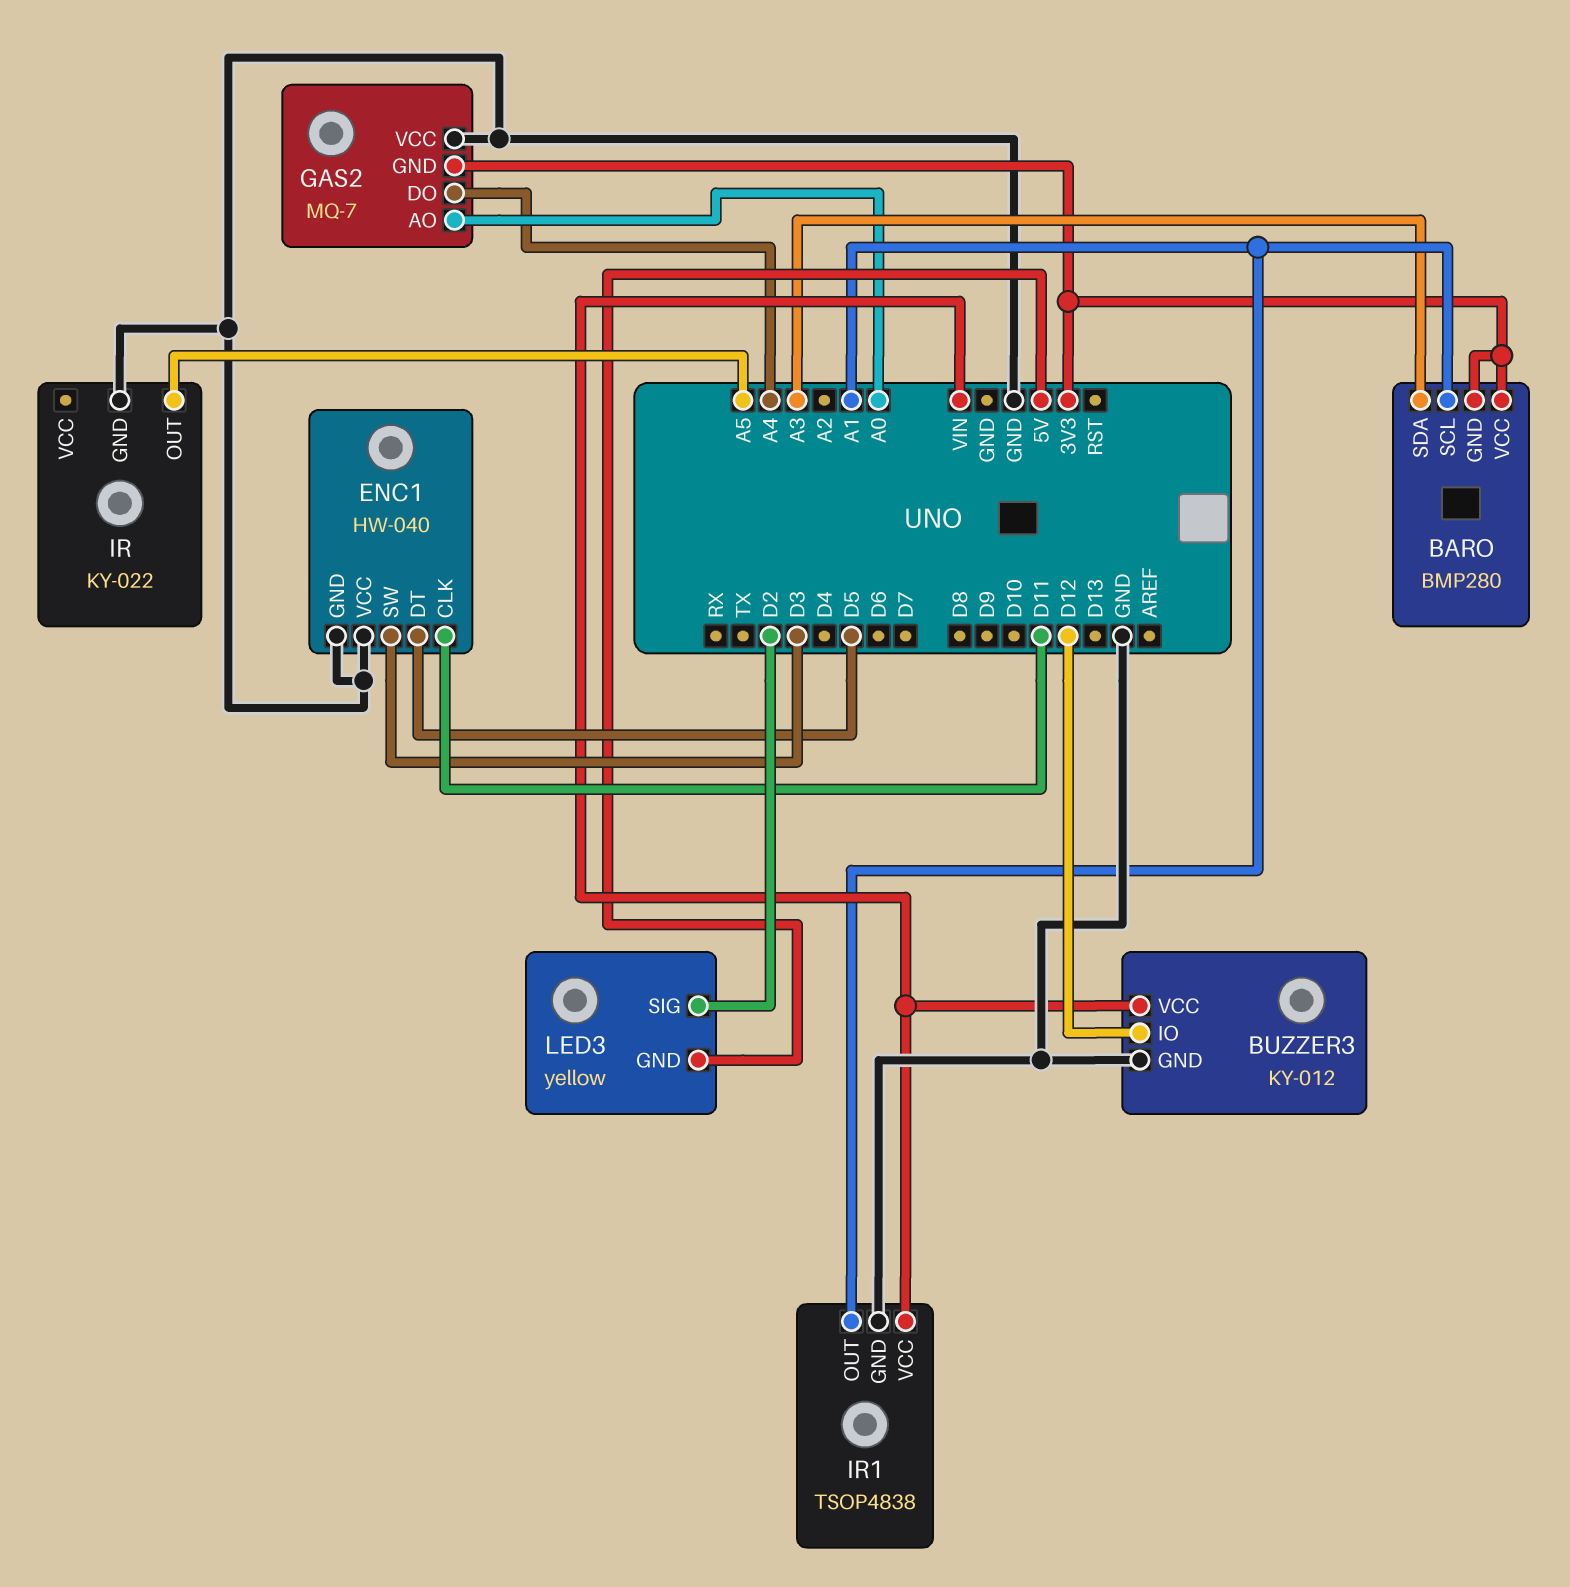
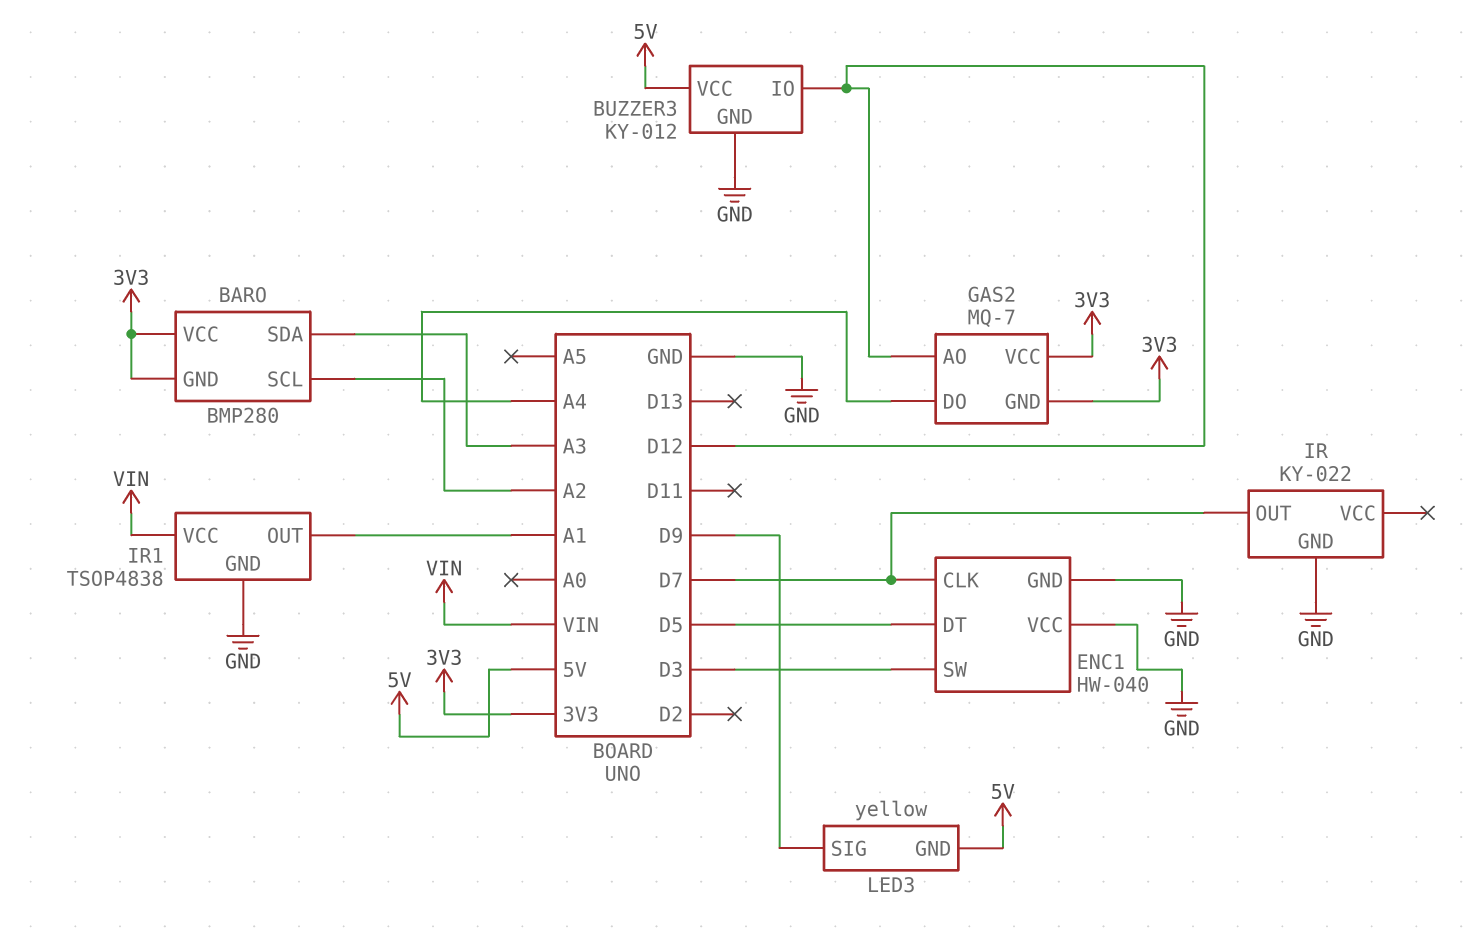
BARO pin SCL: A1 -> A2
BUZZER3 pin VCC: VIN -> 5V
ENC1 pin CLK: D11 -> D7
GAS2 pin AO: A0 -> D12
GAS2 pin VCC: GND -> 3V3
IR pin OUT: A5 -> D7
LED3 pin SIG: D2 -> D9

